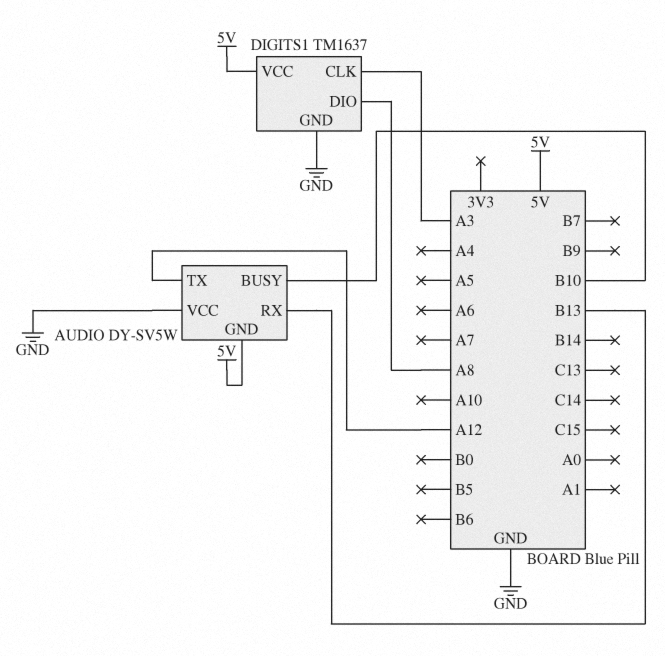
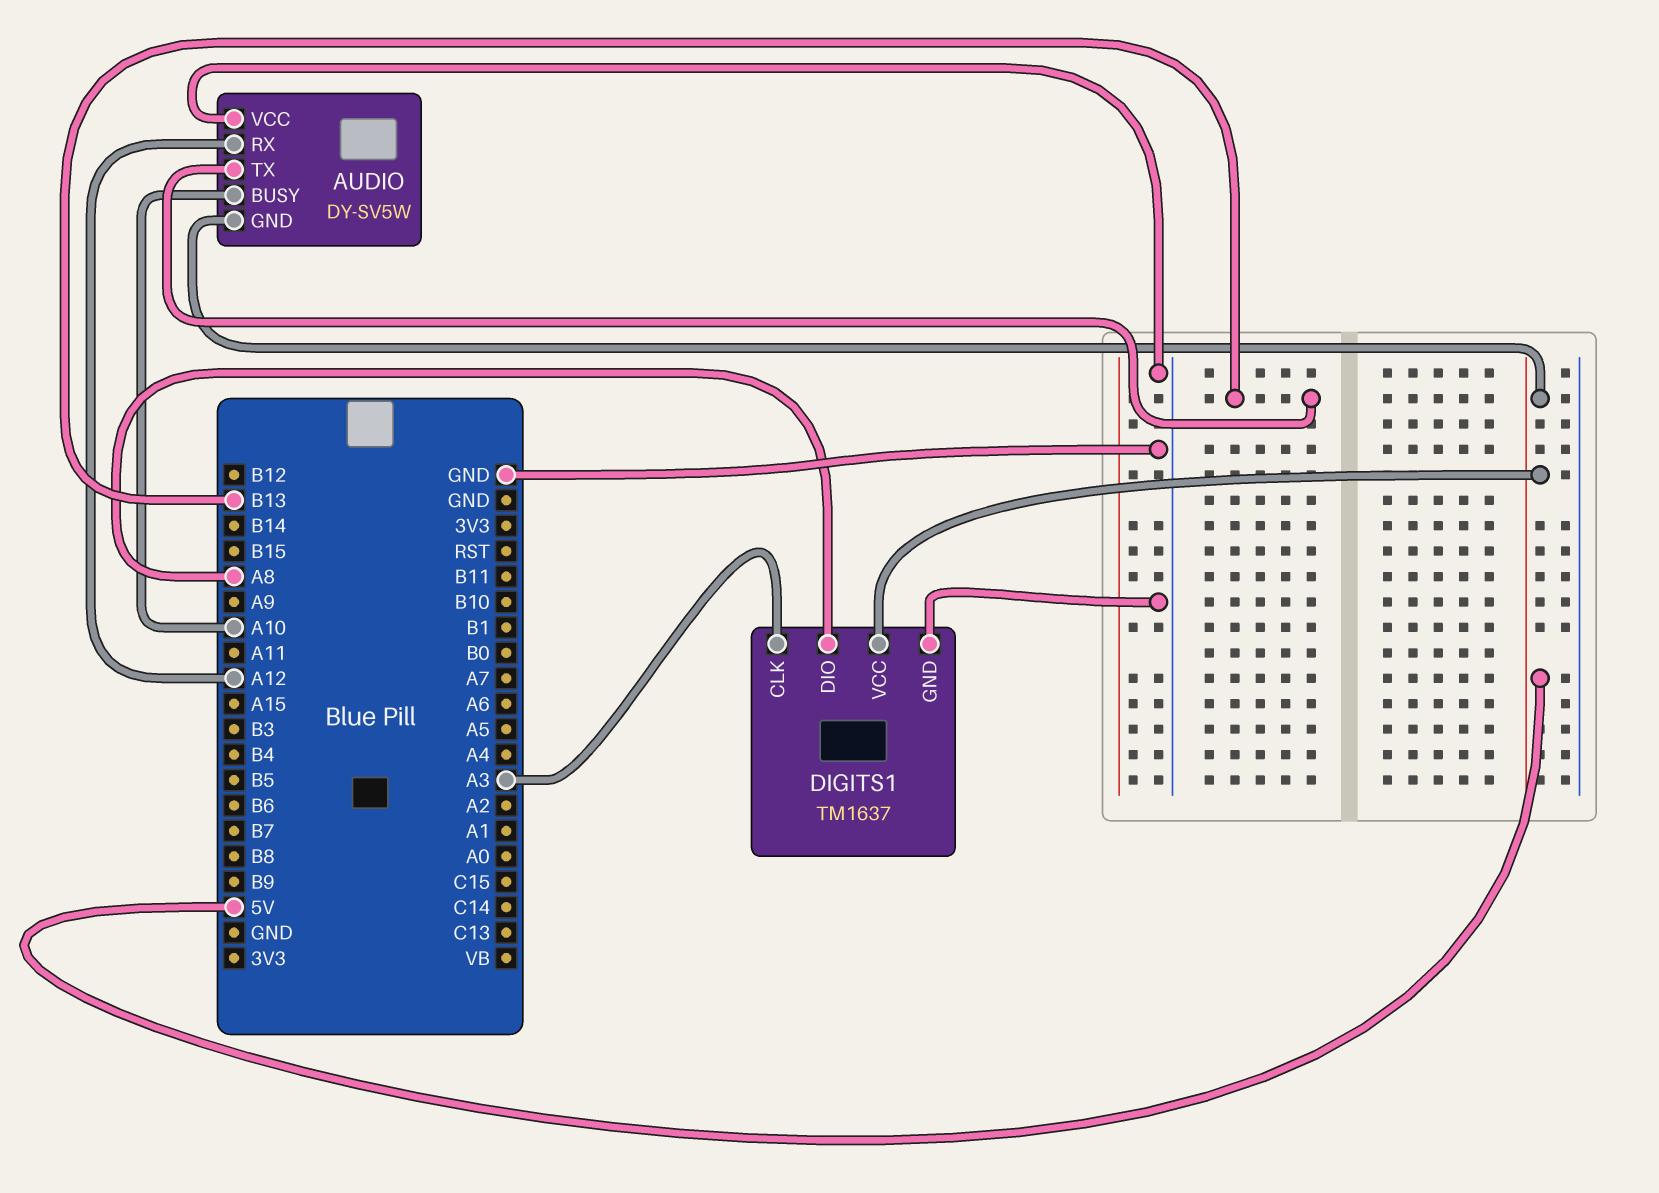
AUDIO pin BUSY: B10 -> A10
AUDIO pin RX: B13 -> A12
AUDIO pin TX: A12 -> B13

